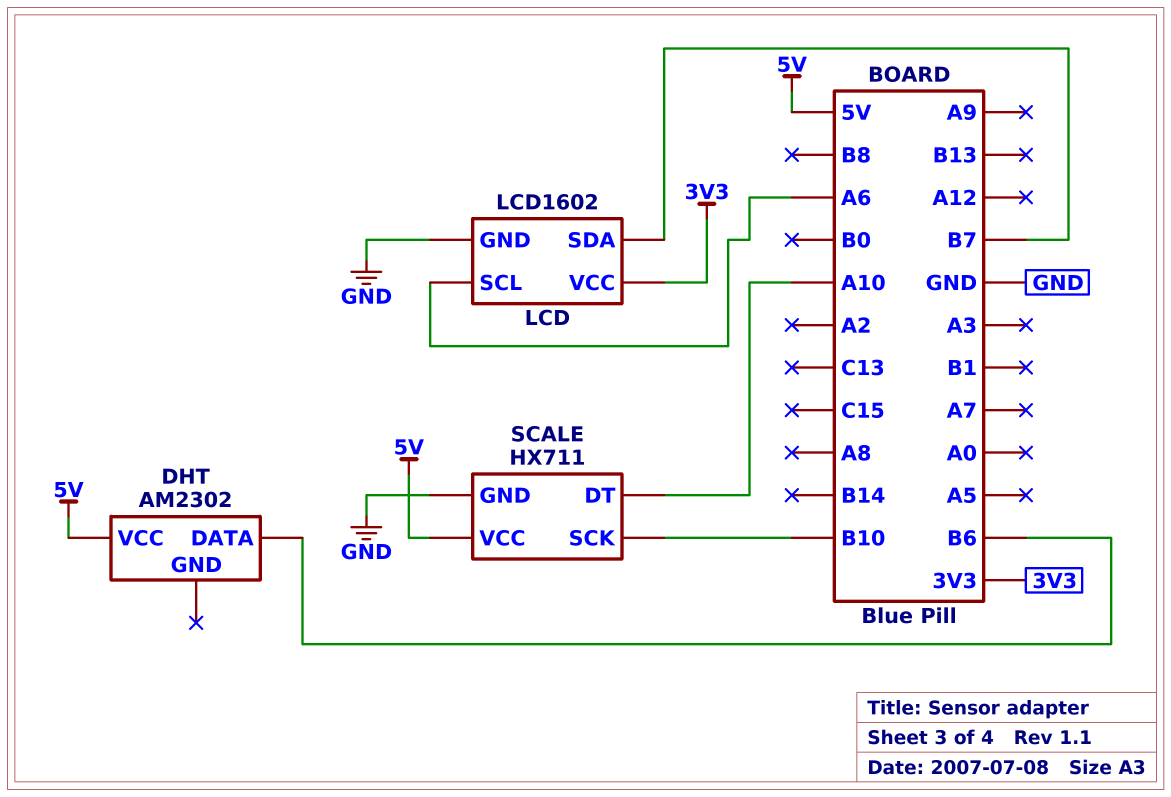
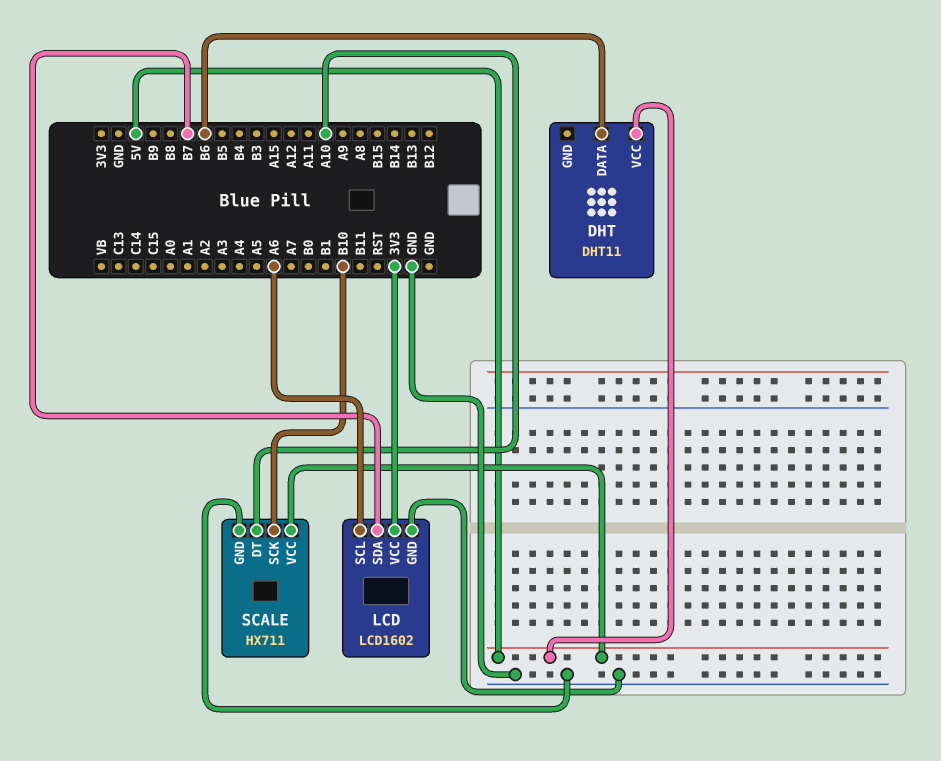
DHT: AM2302 -> DHT11

